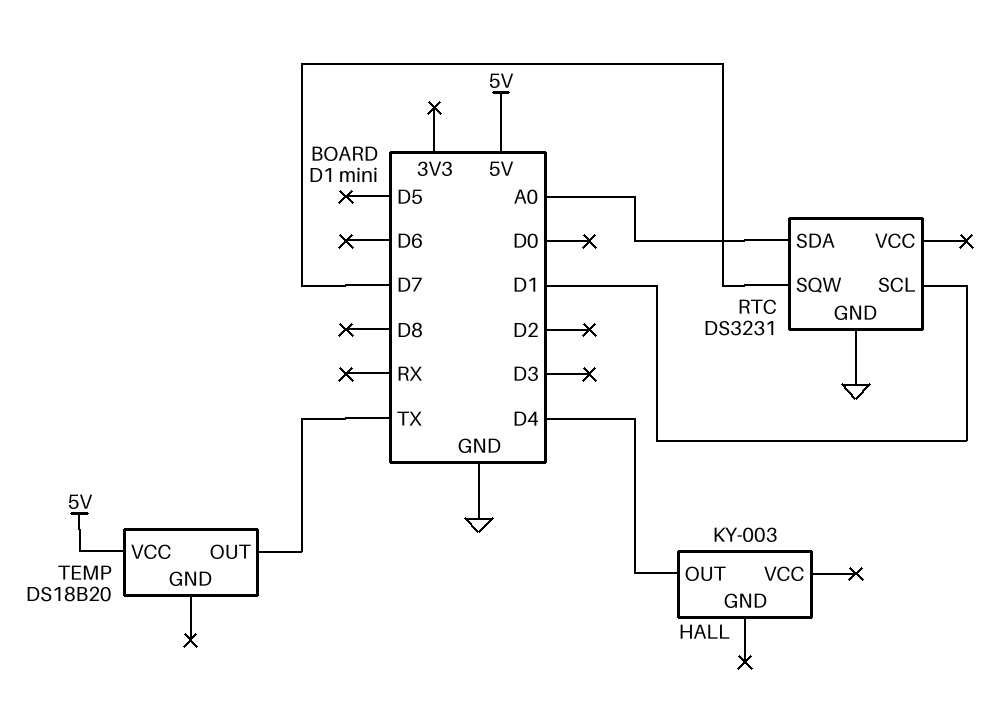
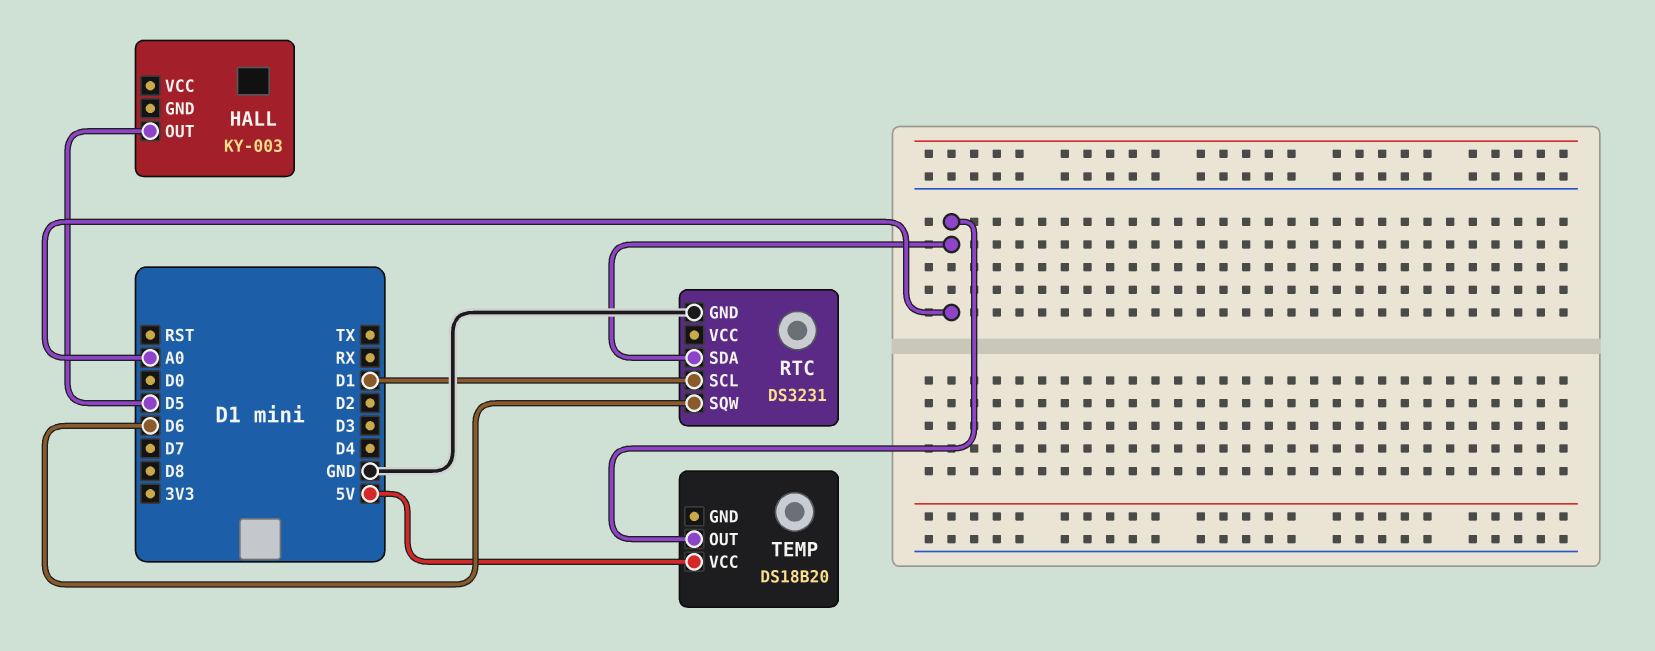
HALL pin OUT: D4 -> D5
RTC pin SQW: D7 -> D6
TEMP pin OUT: TX -> A0

